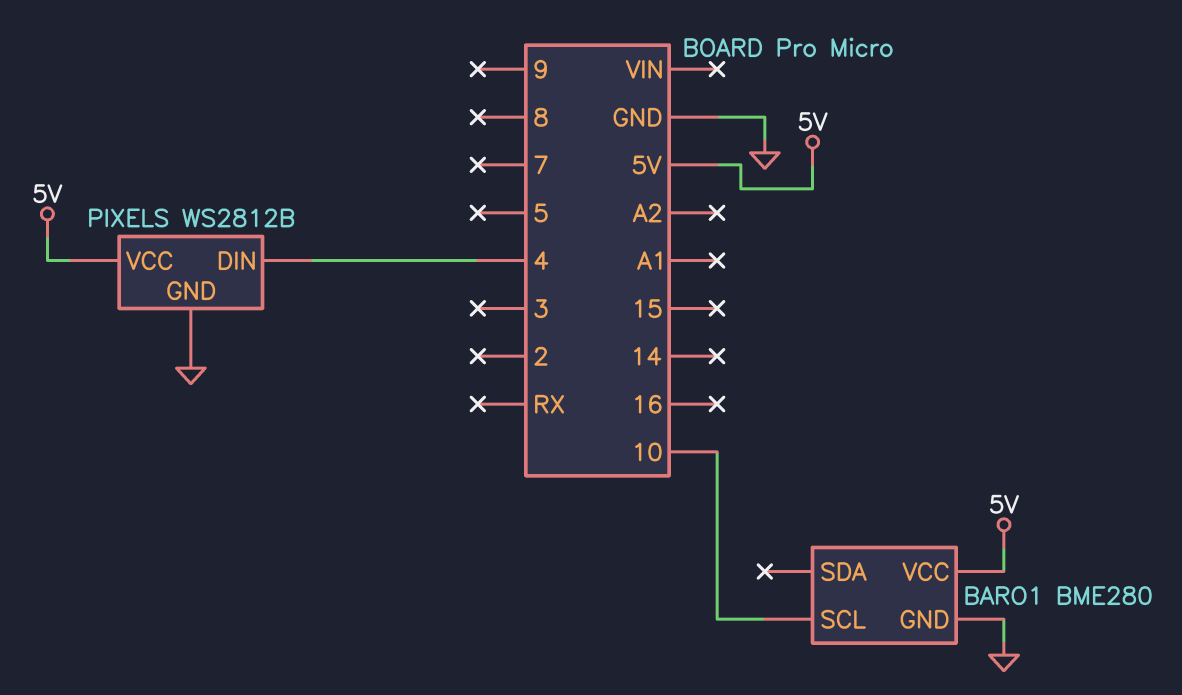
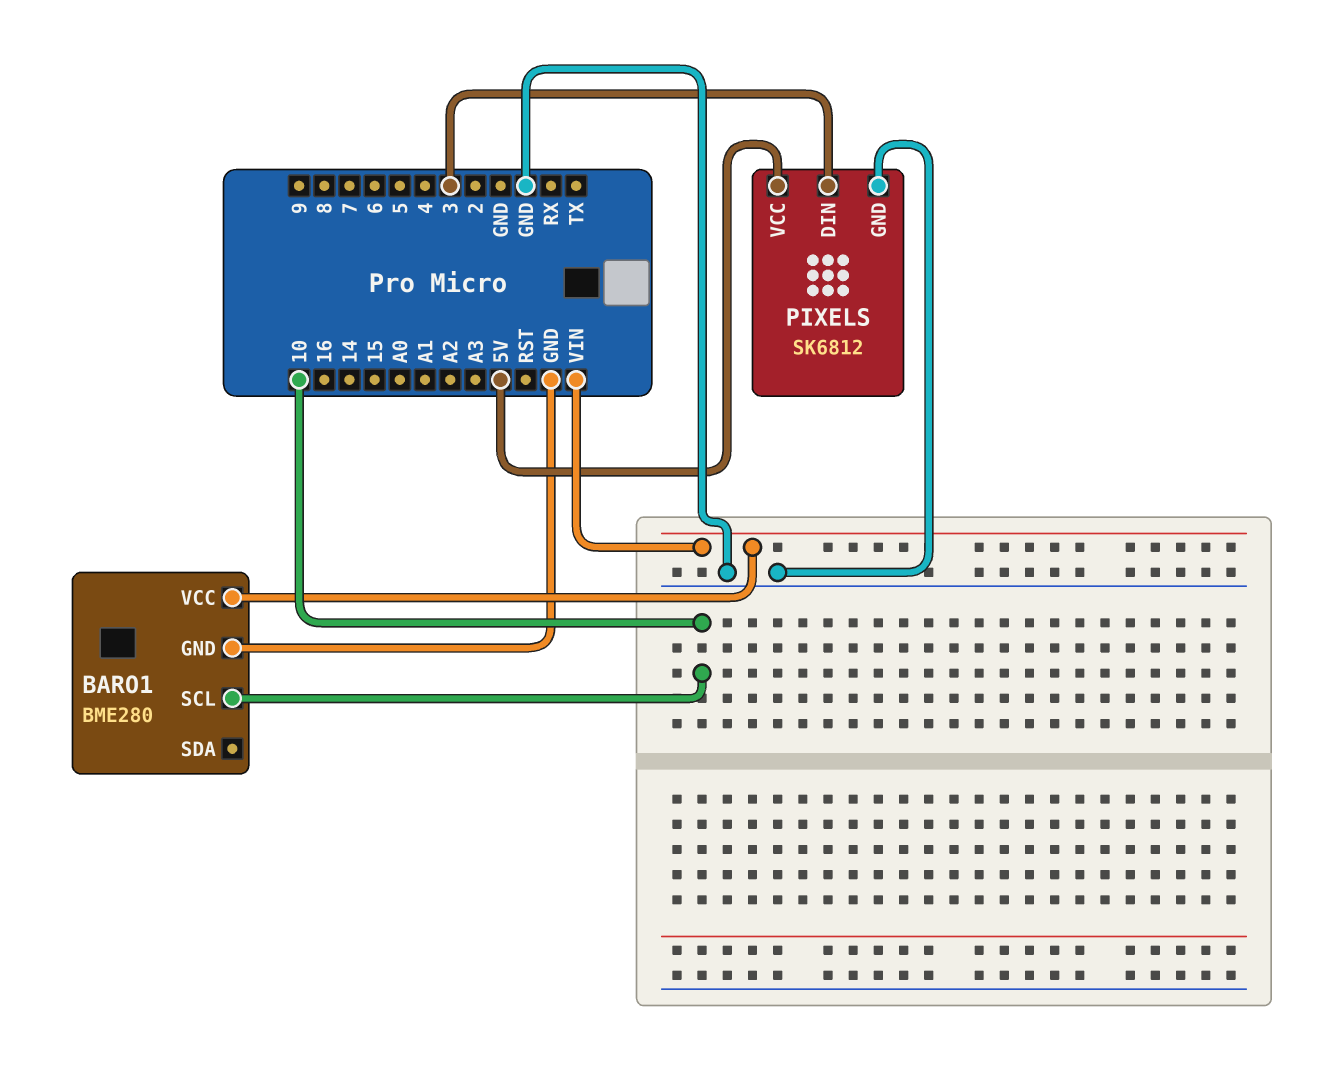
BARO1 pin VCC: 5V -> VIN
PIXELS: WS2812B -> SK6812
PIXELS pin DIN: 4 -> 3

